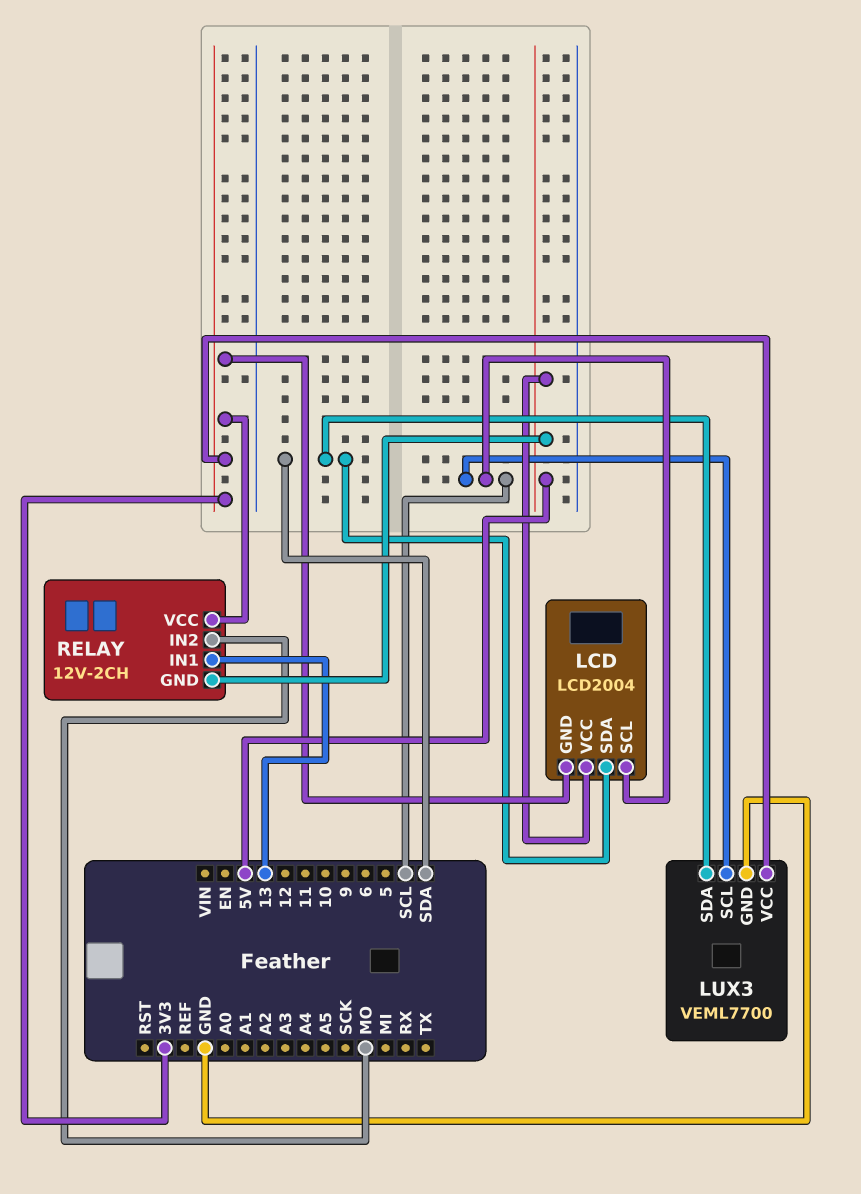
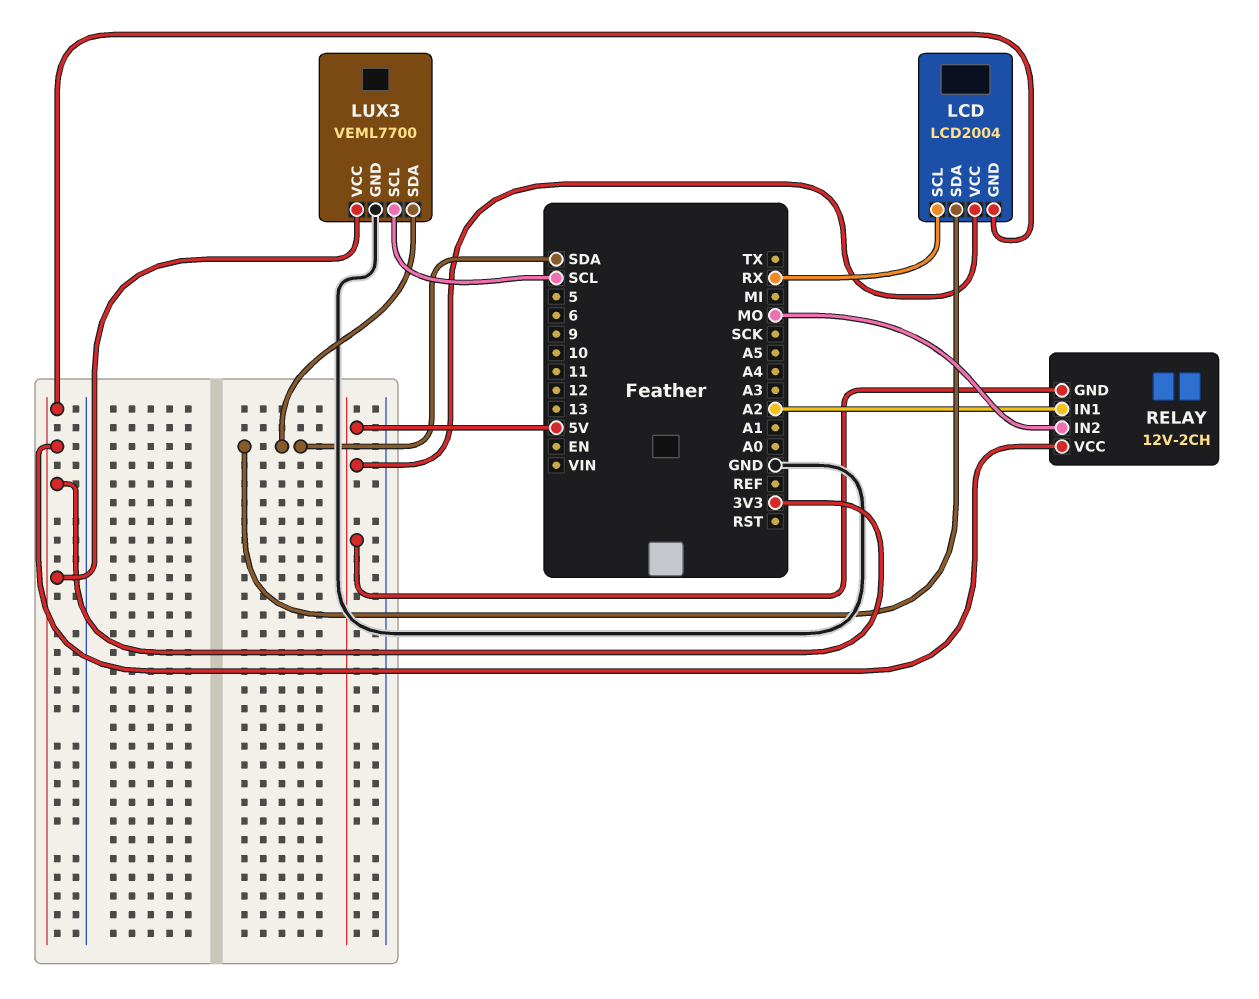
LCD pin SCL: SCL -> RX
RELAY pin IN1: 13 -> A2

